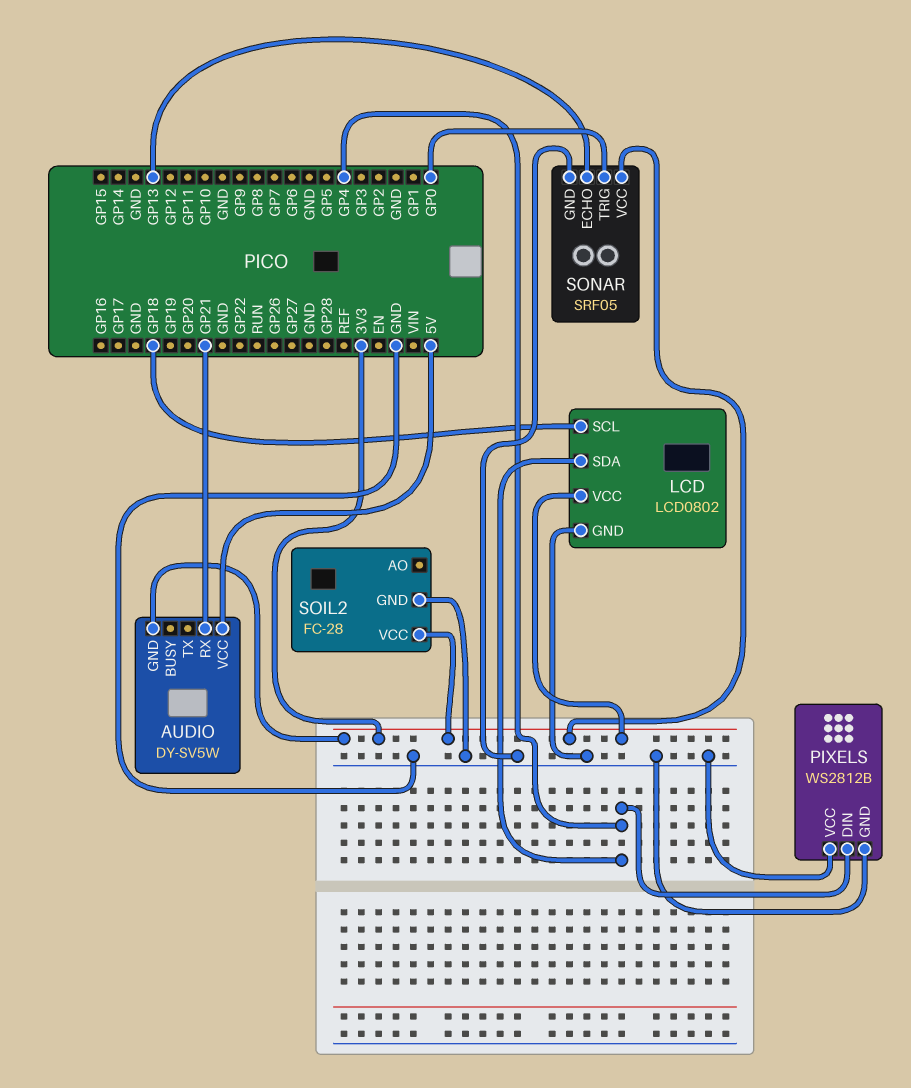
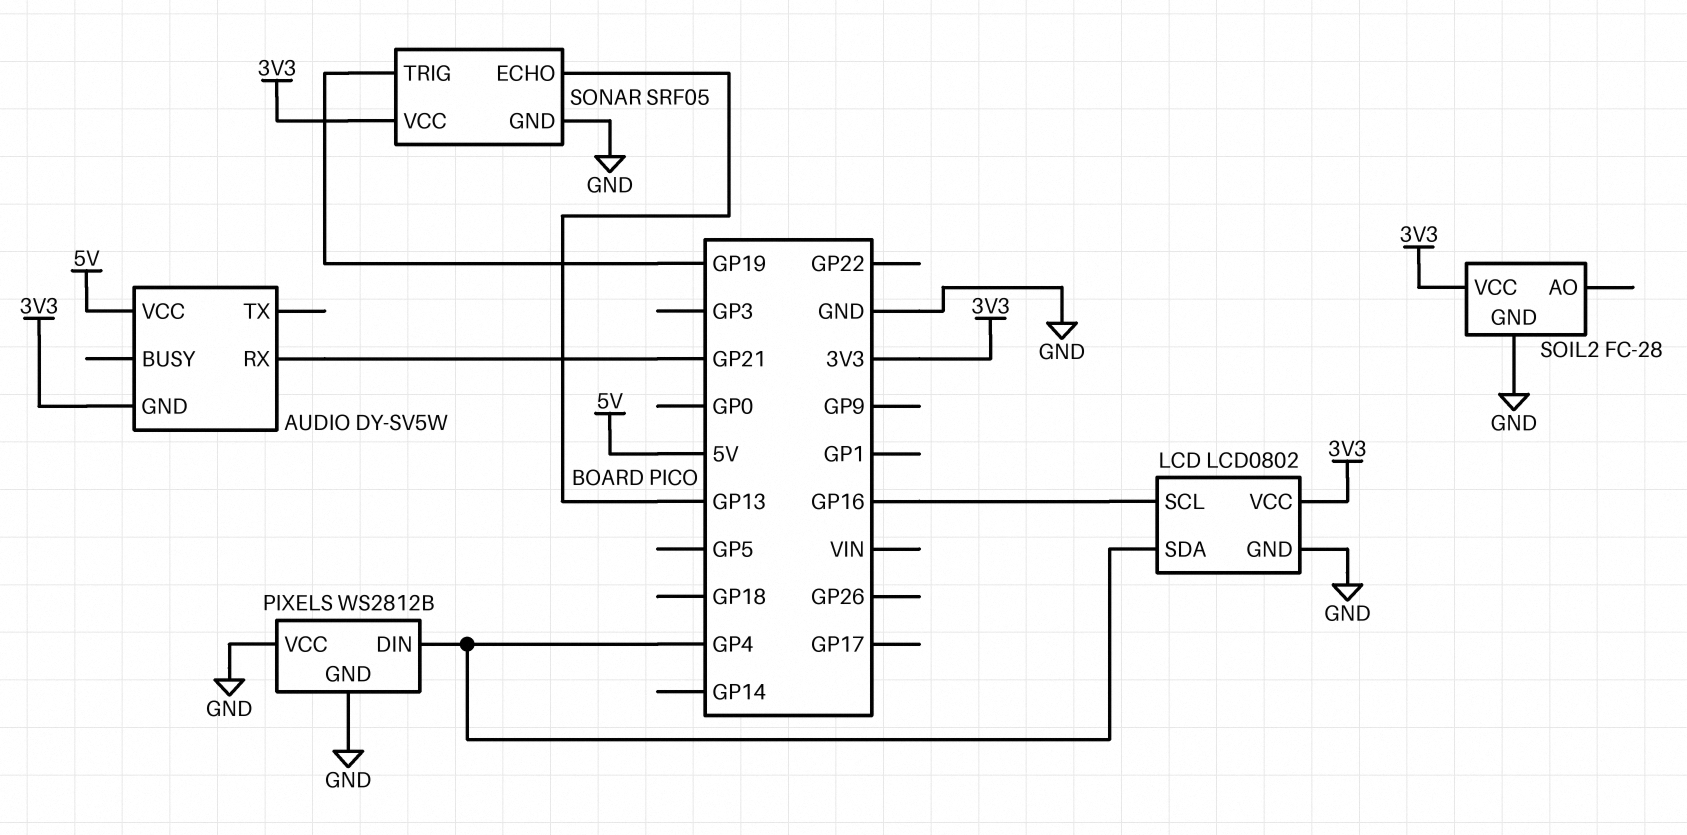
LCD pin SCL: GP18 -> GP16
SONAR pin TRIG: GP0 -> GP19

